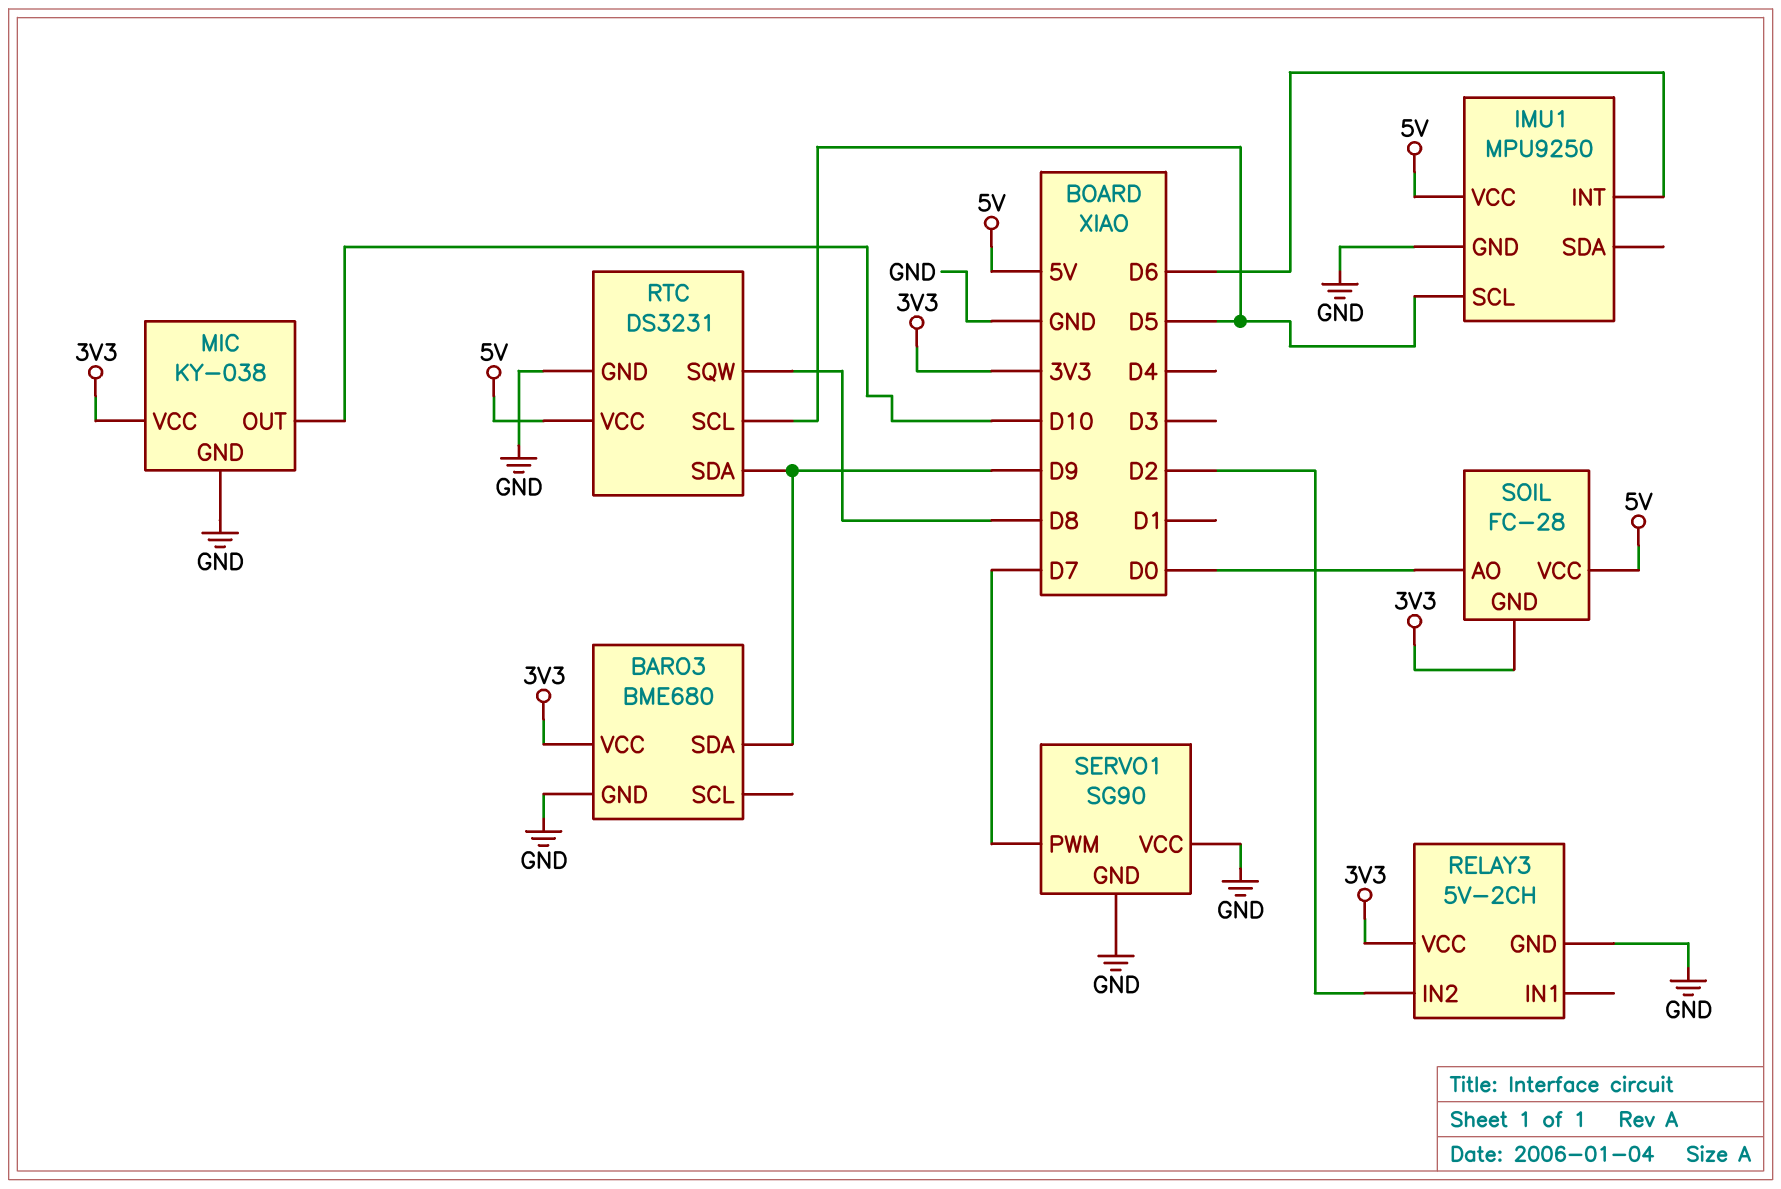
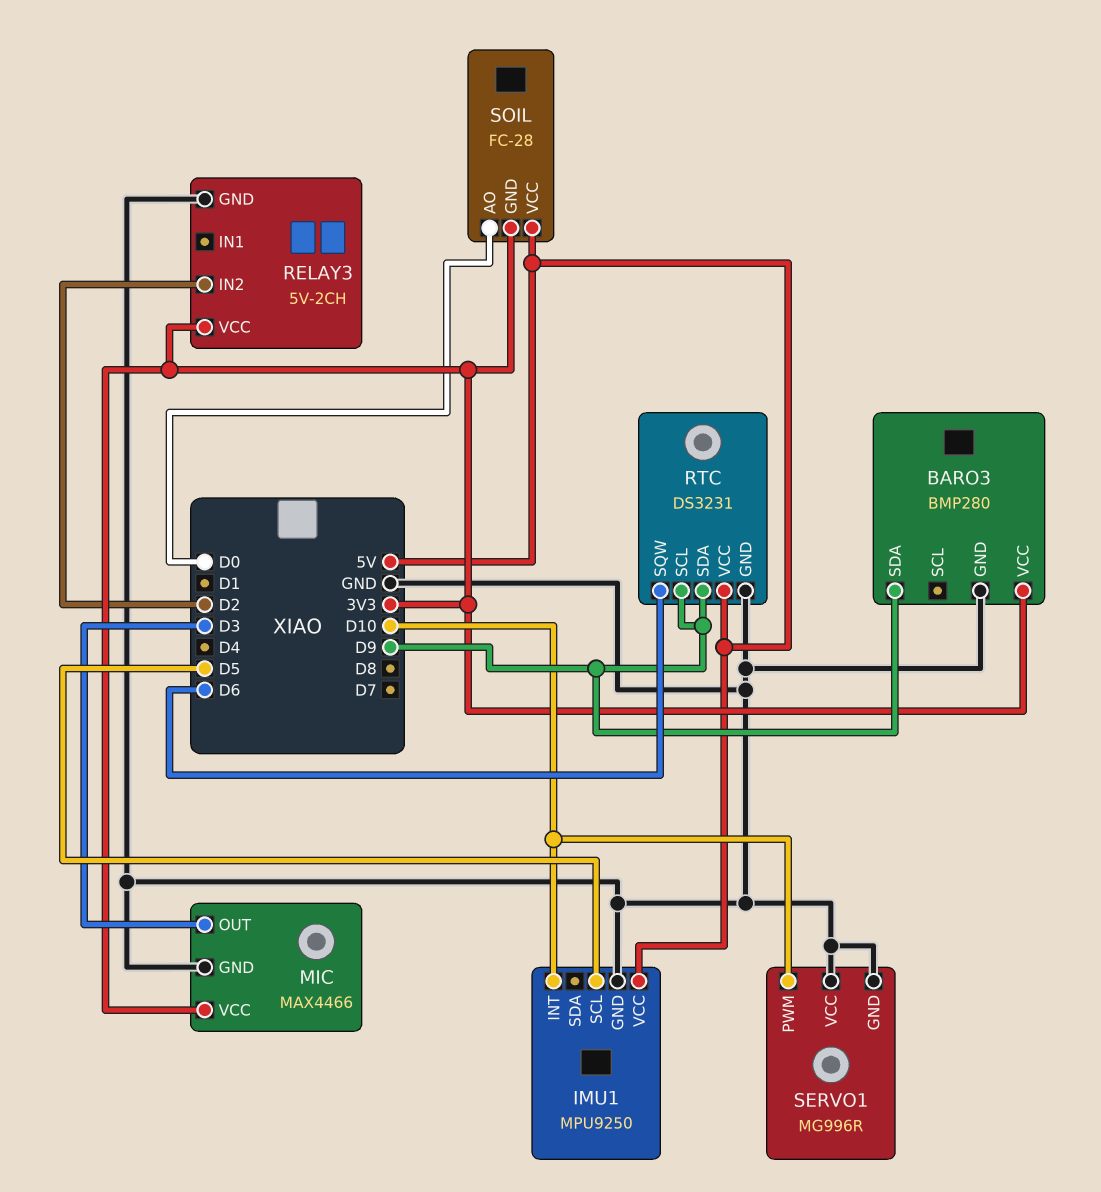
BARO3: BME680 -> BMP280
IMU1 pin INT: D6 -> D10
MIC: KY-038 -> MAX4466
MIC pin OUT: D10 -> D3
RTC pin SCL: D5 -> D9
RTC pin SQW: D8 -> D6
SERVO1: SG90 -> MG996R
SERVO1 pin PWM: D7 -> D10

